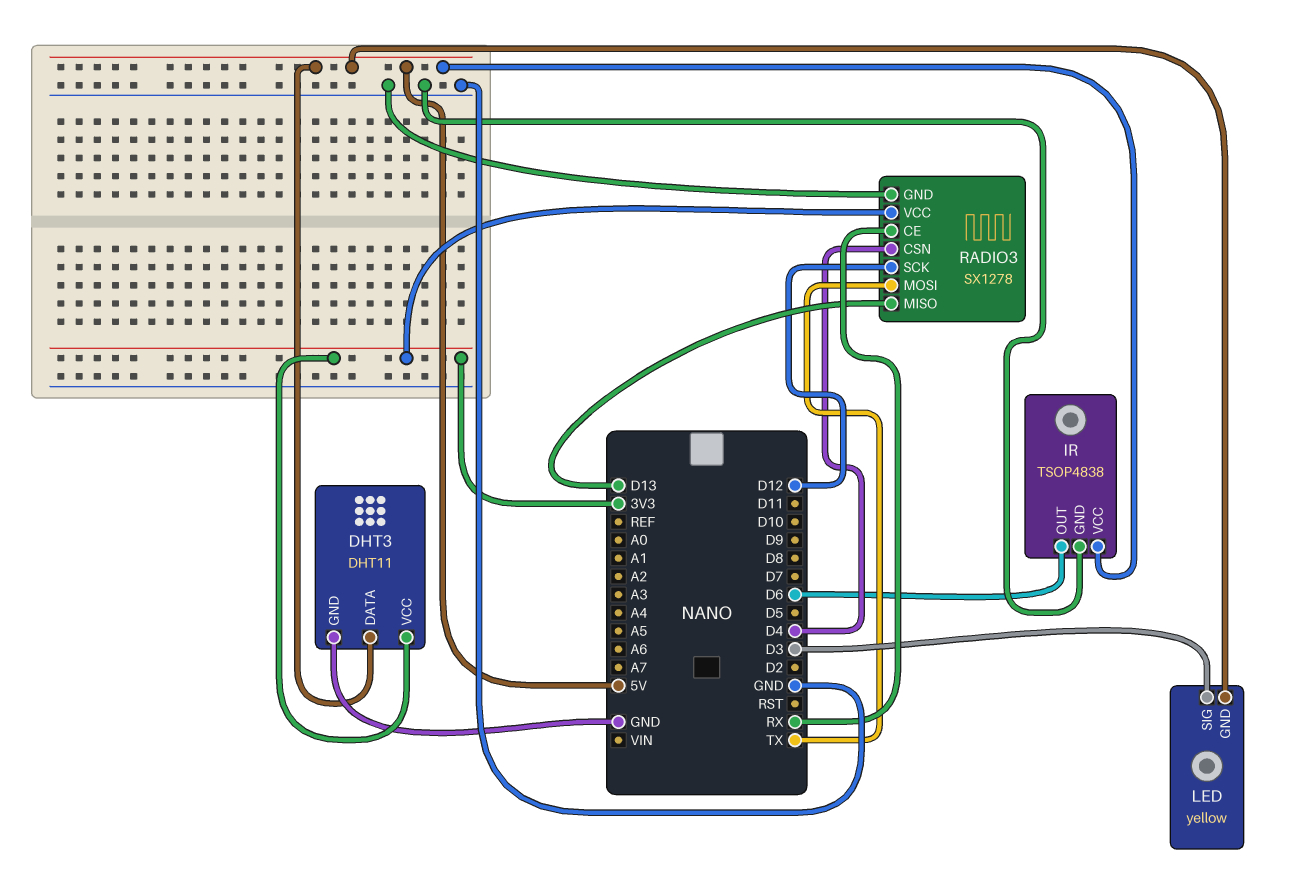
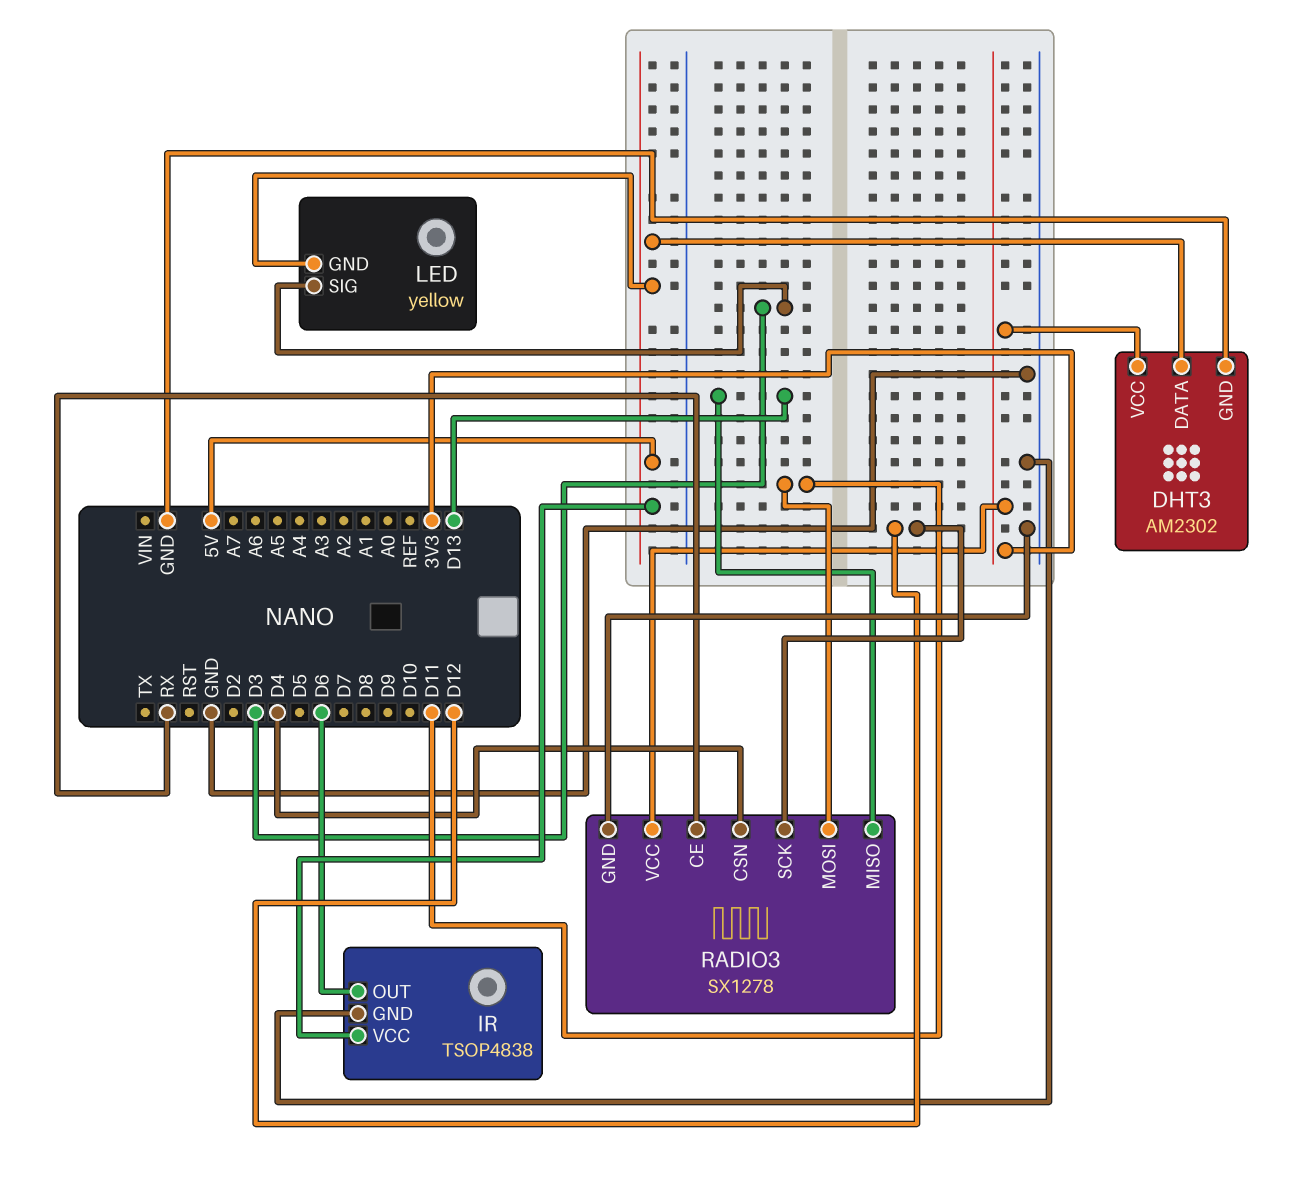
DHT3: DHT11 -> AM2302
RADIO3 pin MOSI: TX -> D11

